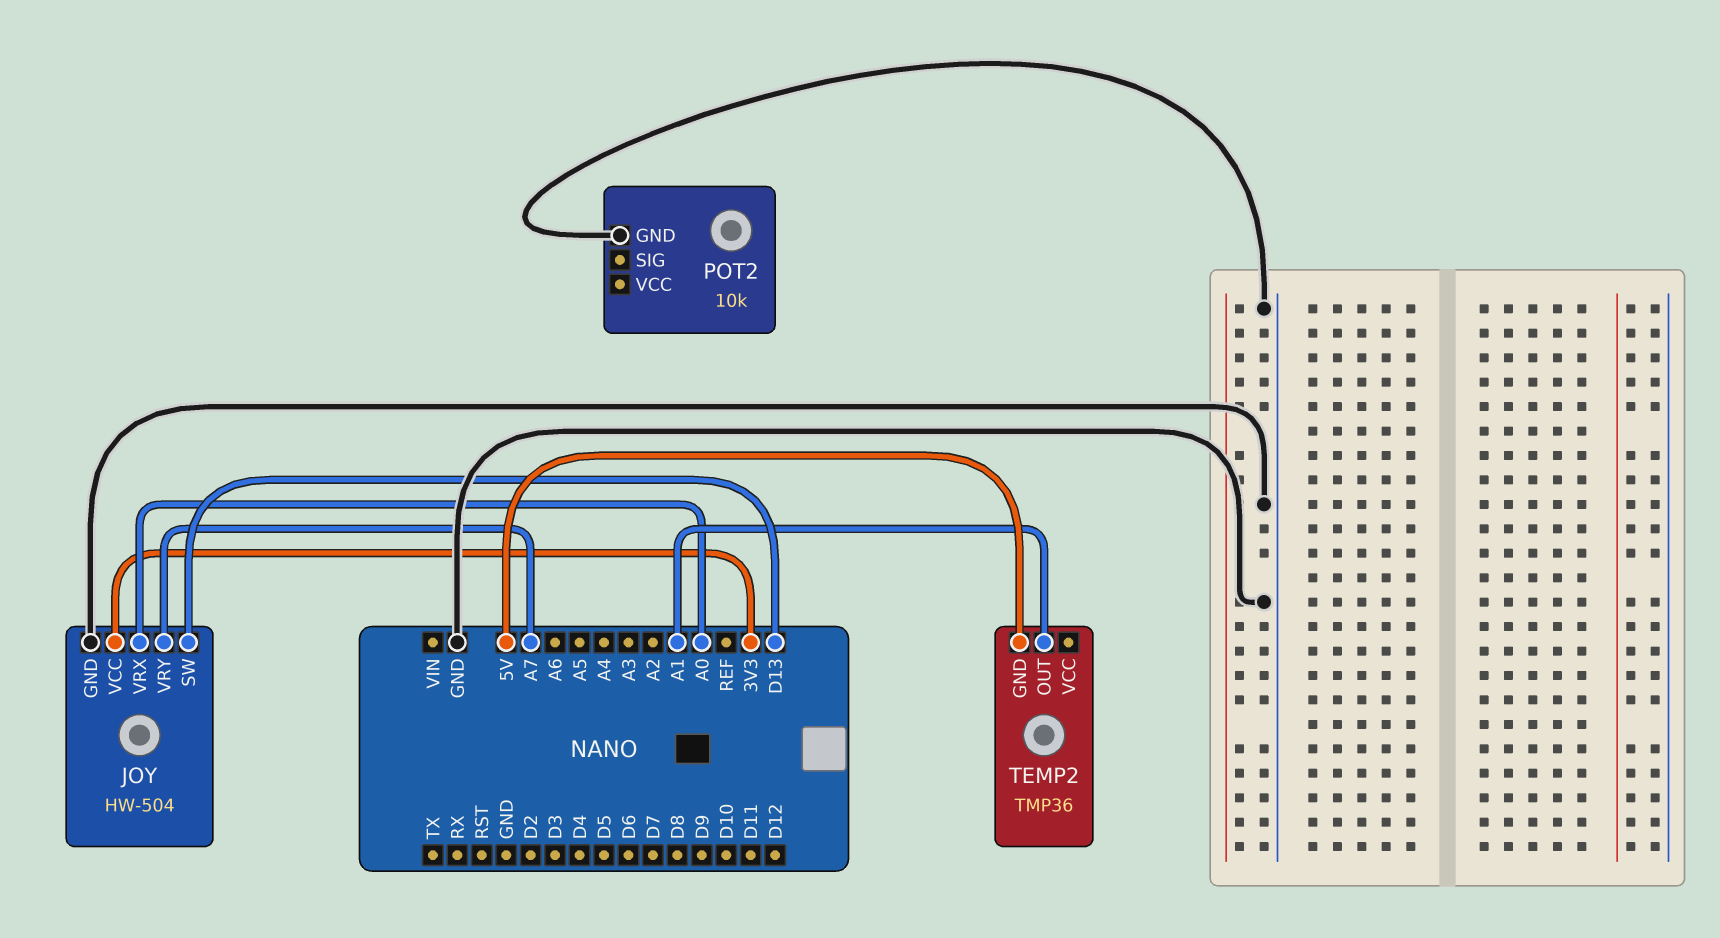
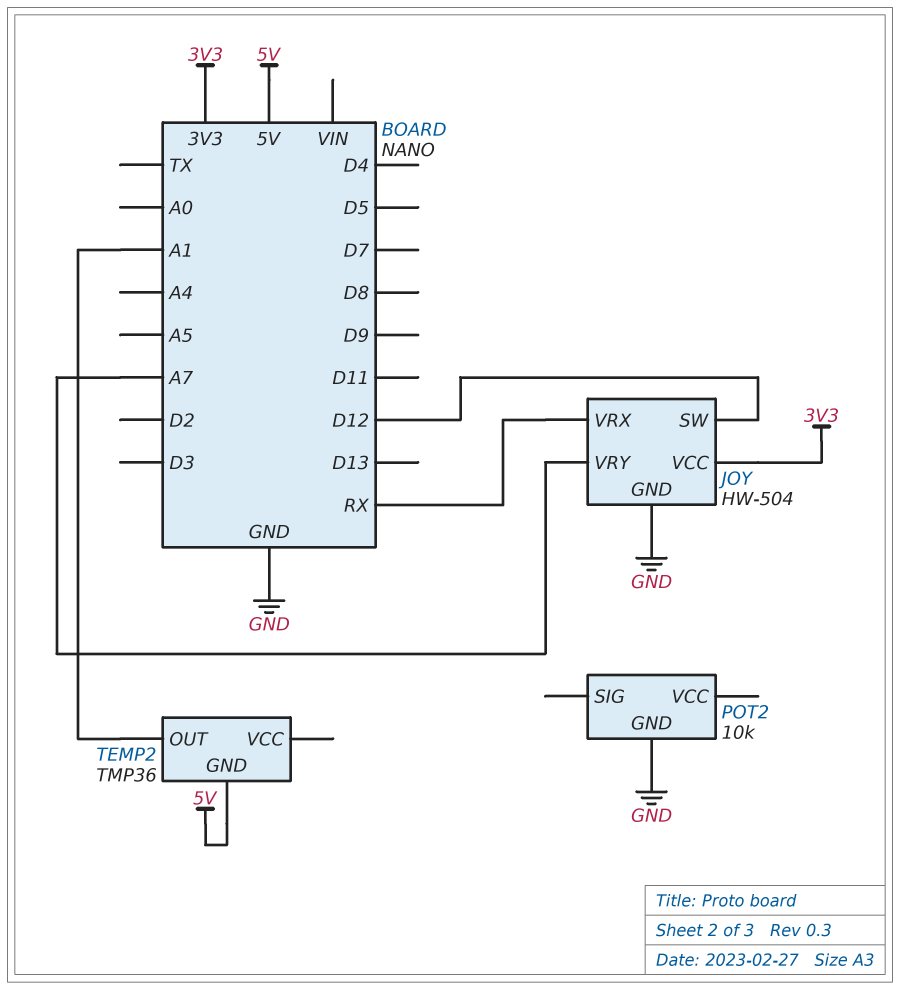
JOY pin SW: D13 -> D12
JOY pin VRX: A0 -> RX

